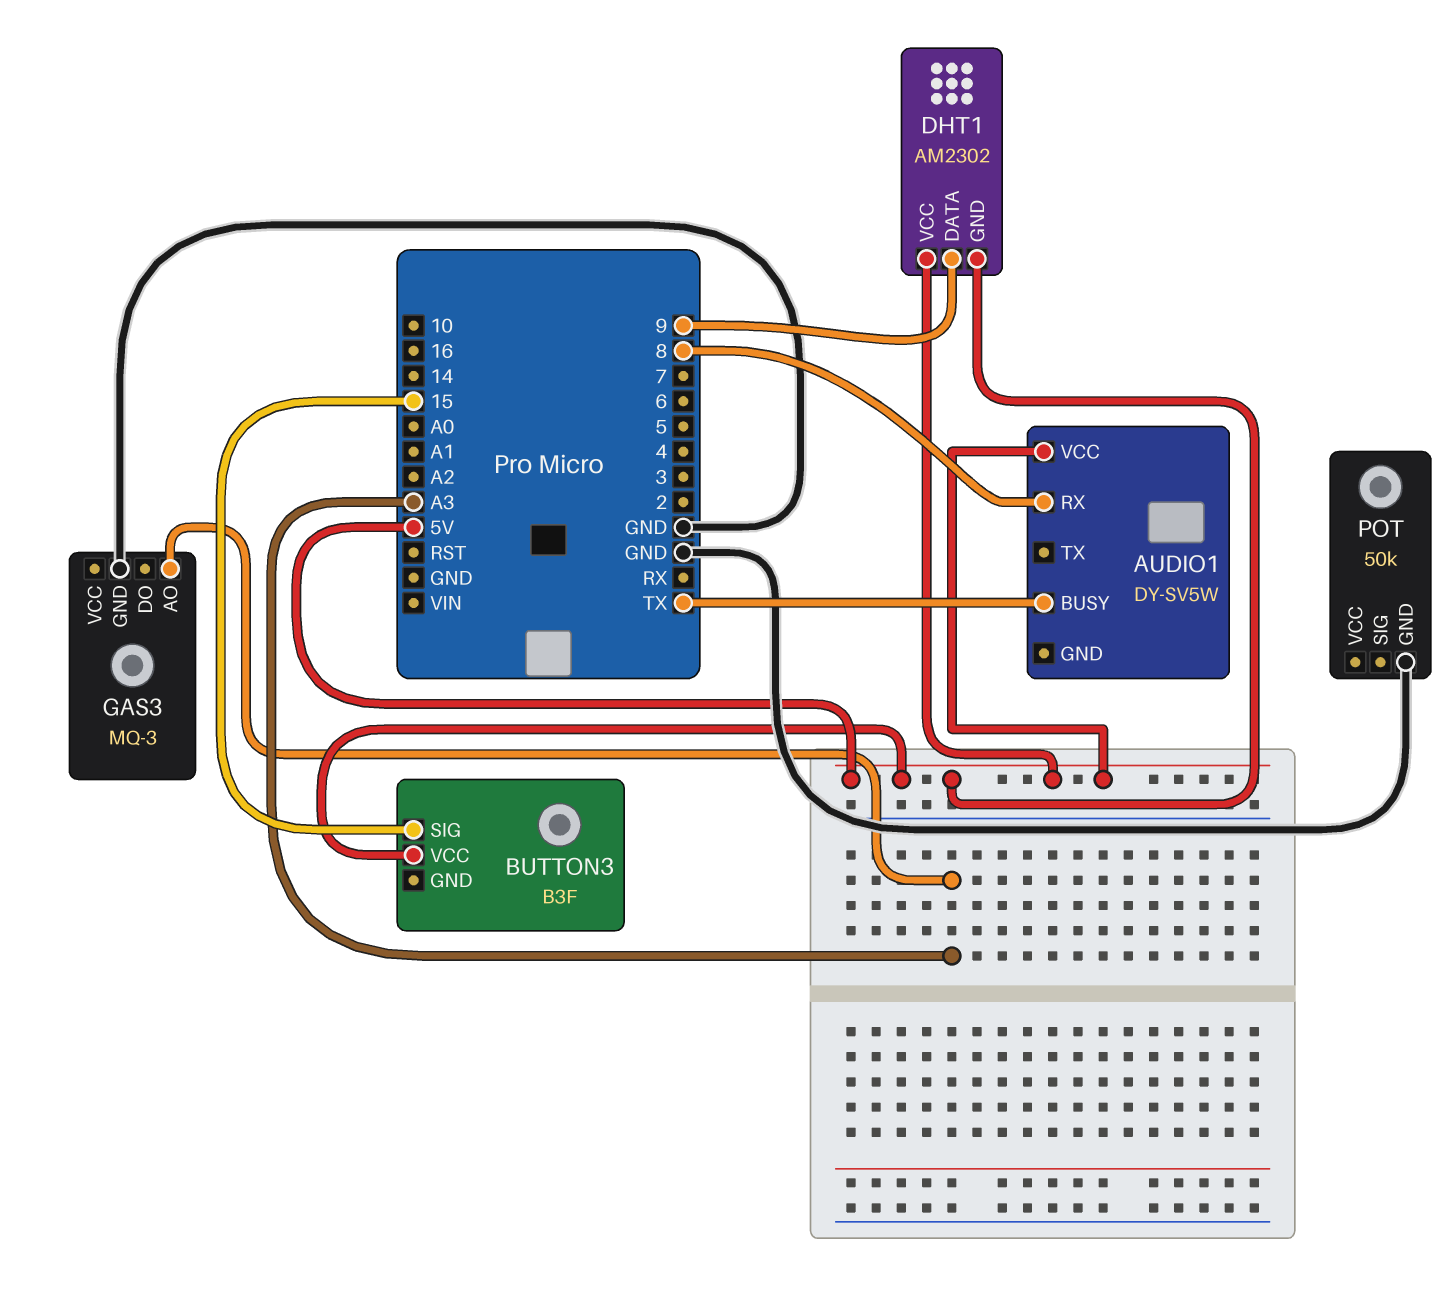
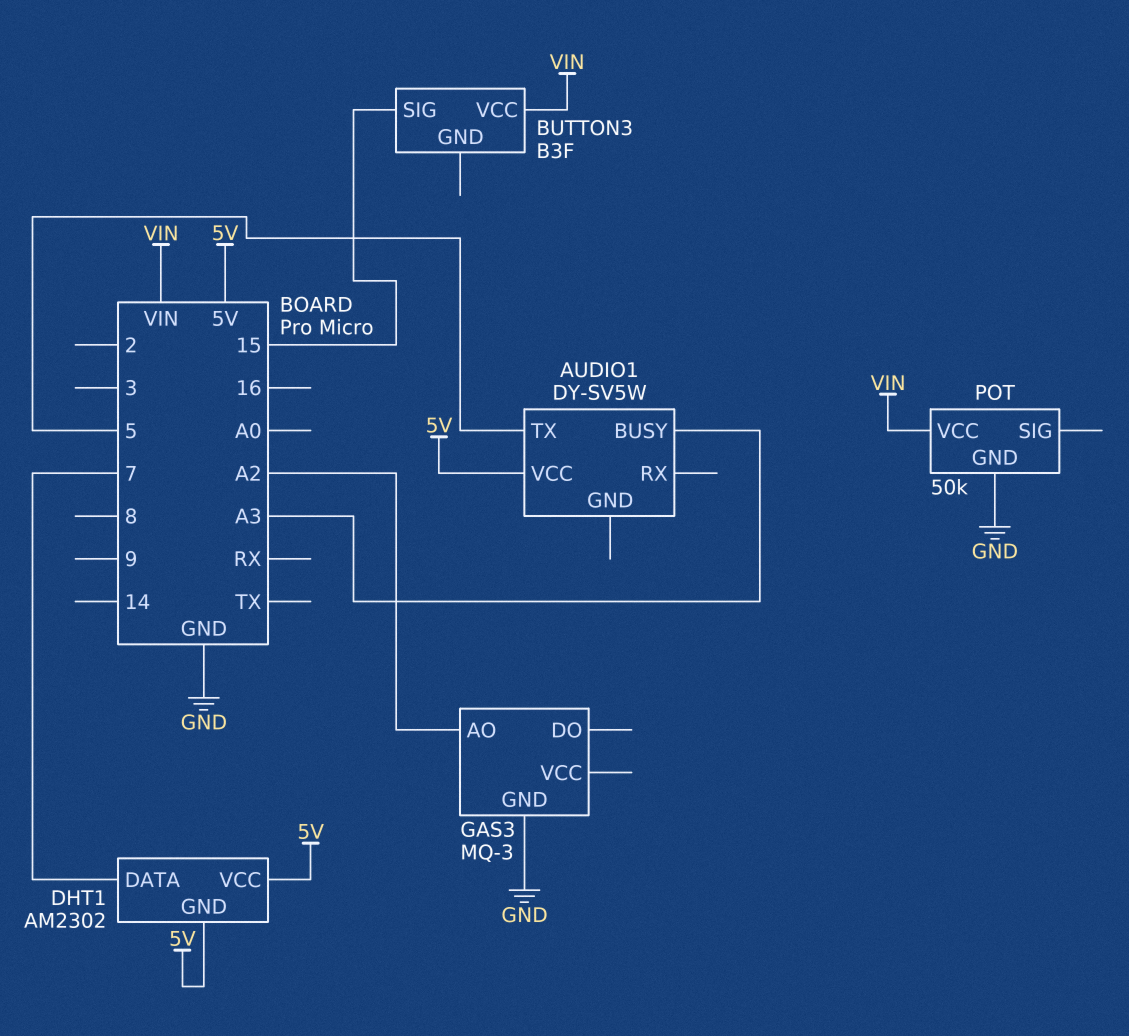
AUDIO1 pin BUSY: TX -> A3
AUDIO1 pin RX: 8 -> none
AUDIO1 pin TX: none -> 5
BUTTON3 pin VCC: 5V -> VIN
DHT1 pin DATA: 9 -> 7
GAS3 pin AO: A3 -> A2
POT pin VCC: none -> VIN

